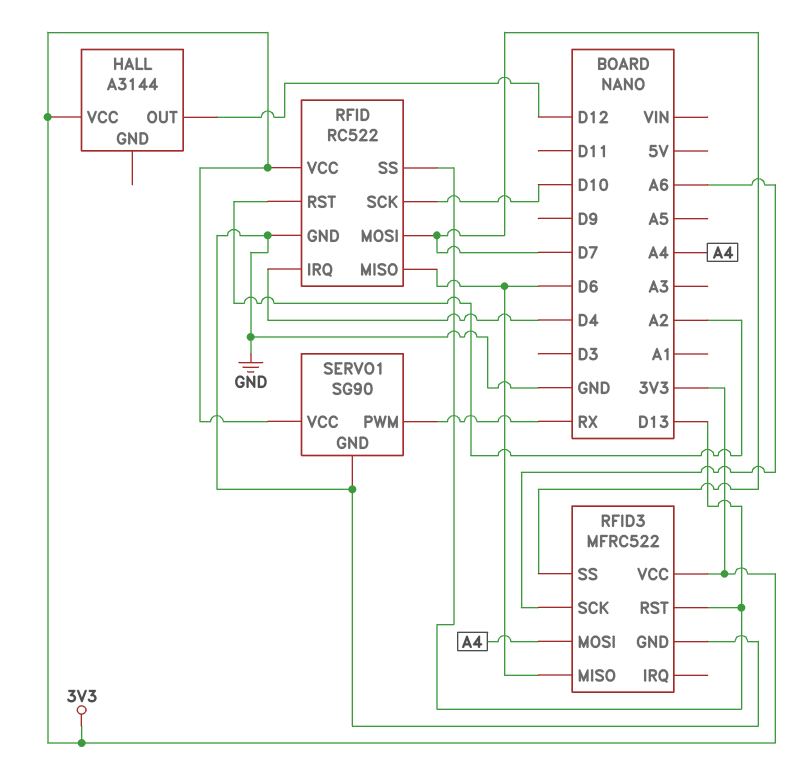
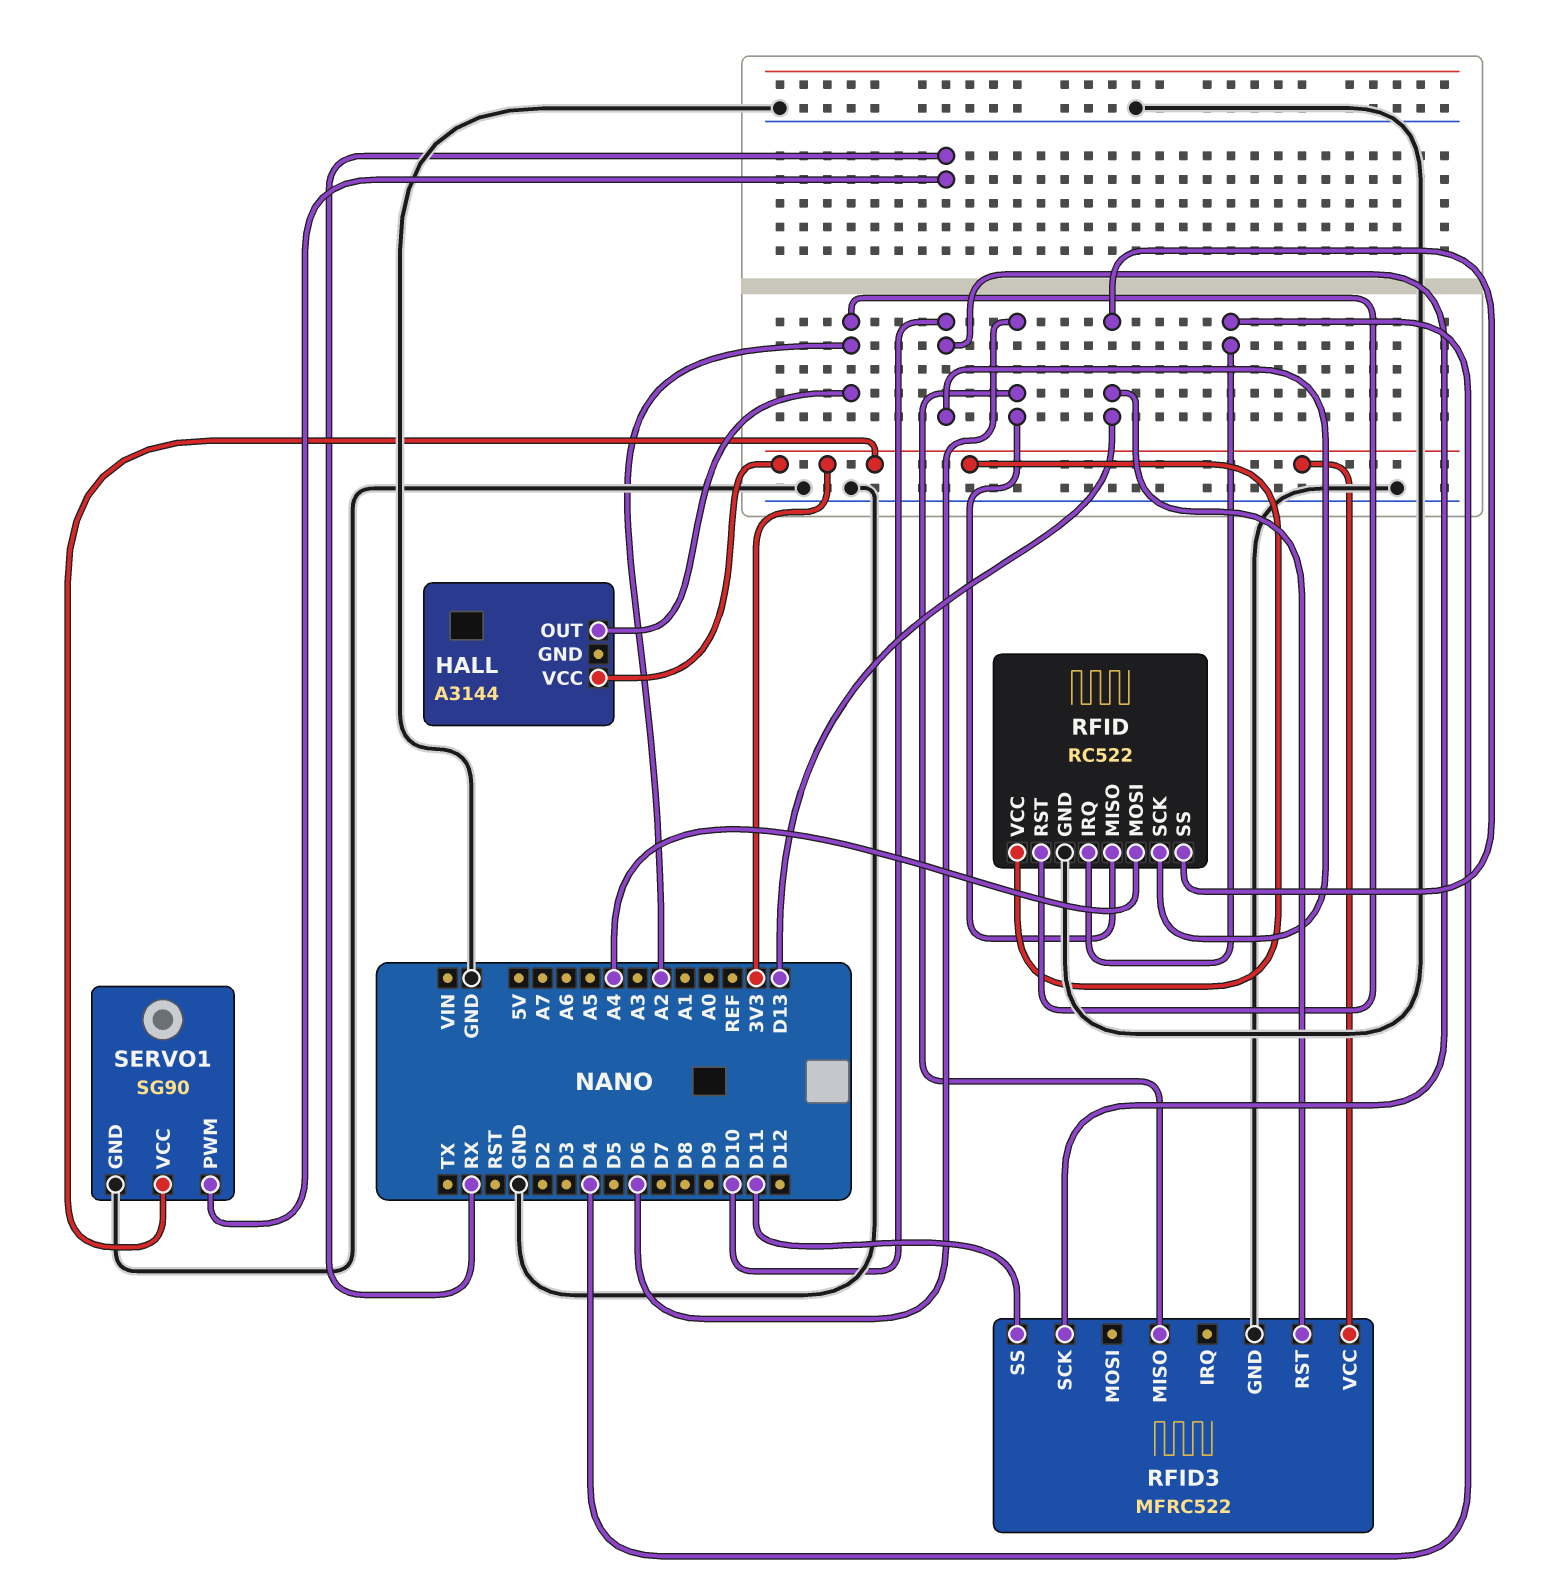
HALL pin OUT: D12 -> A2
RFID pin MOSI: D7 -> A4
RFID3 pin MOSI: A4 -> none
RFID3 pin SCK: A6 -> D10
RFID3 pin SS: D7 -> D11

